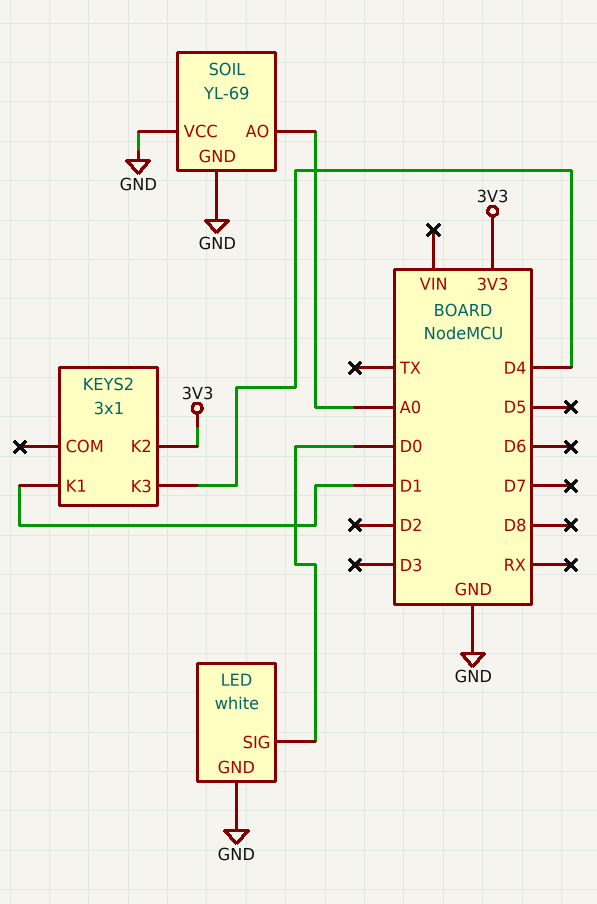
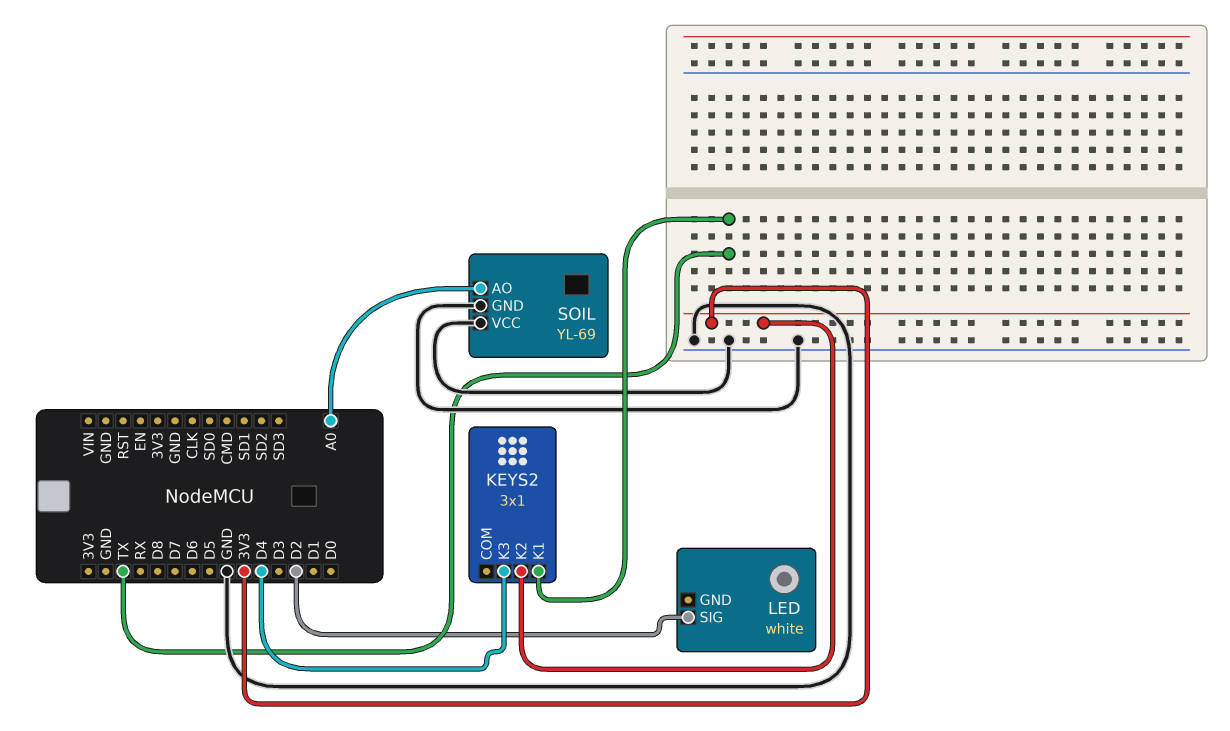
KEYS2 pin K1: D1 -> TX
LED pin GND: GND -> none
LED pin SIG: D0 -> D2

